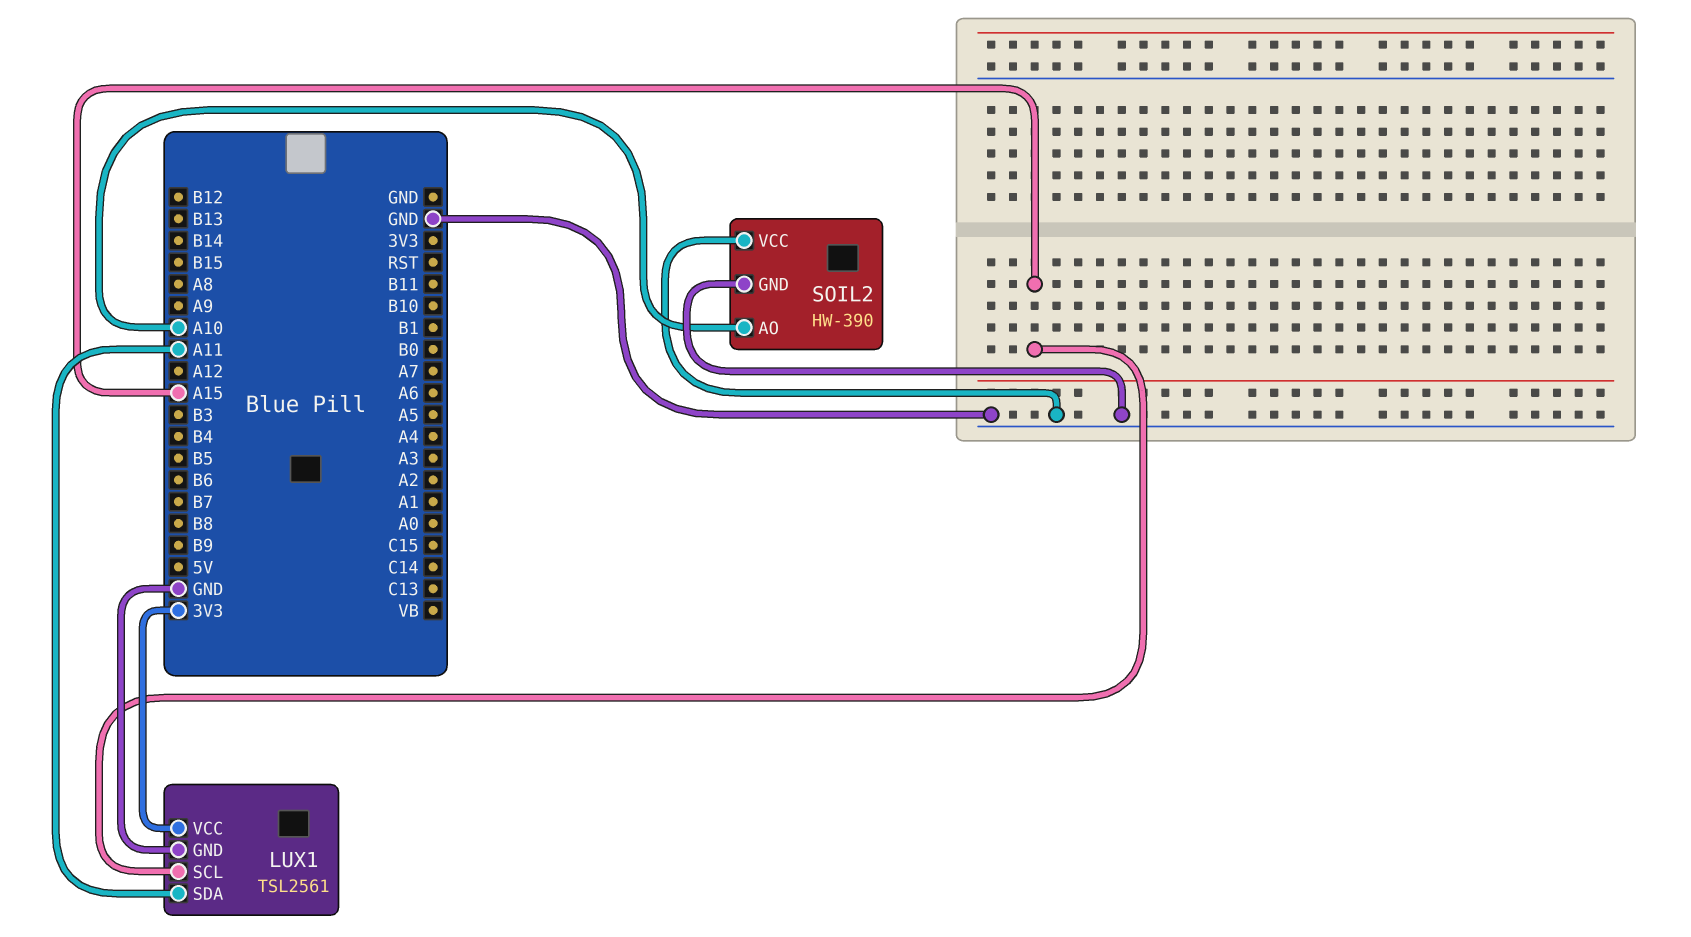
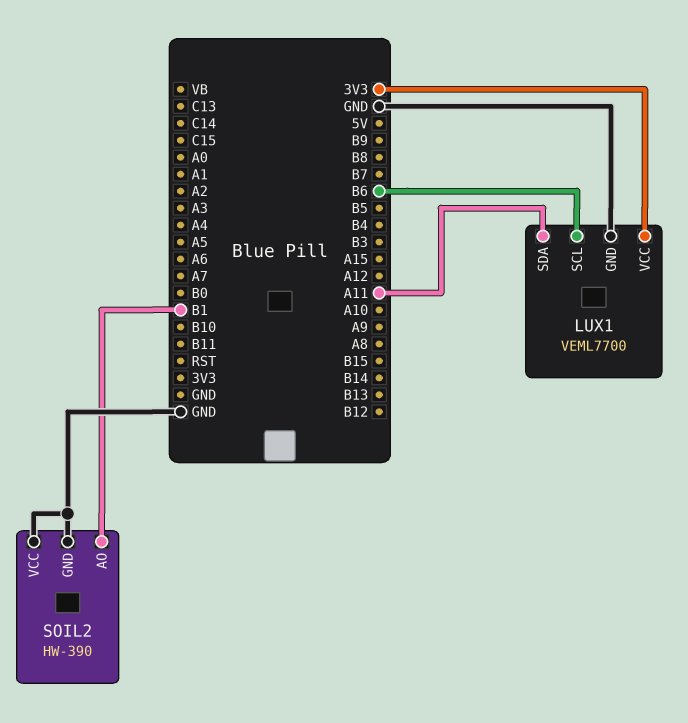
LUX1: TSL2561 -> VEML7700
LUX1 pin SCL: A15 -> B6
SOIL2 pin AO: A10 -> B1

